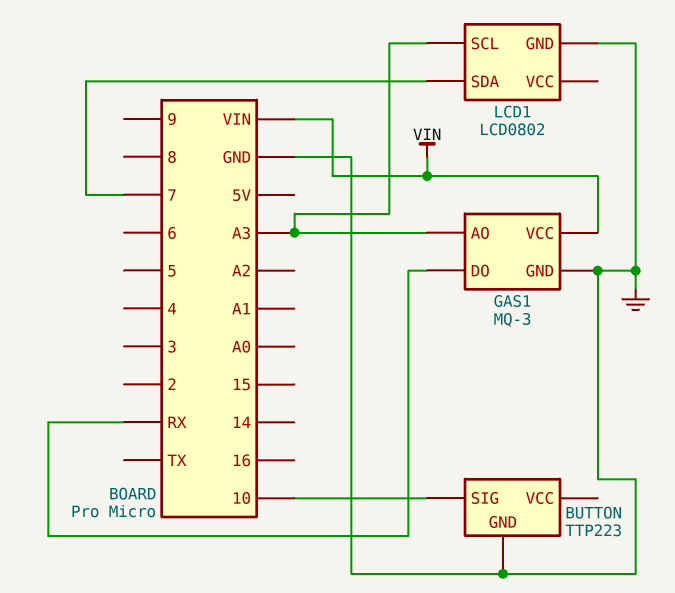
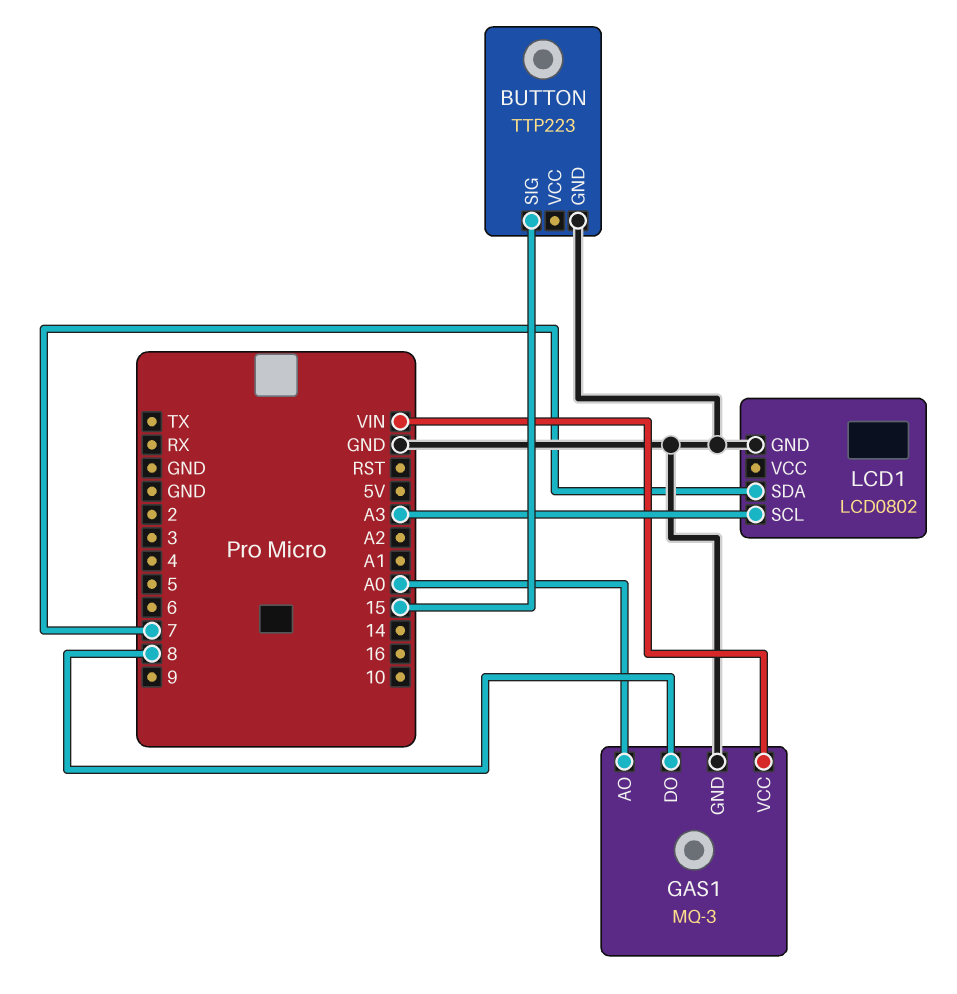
BUTTON pin SIG: 10 -> 15
GAS1 pin AO: A3 -> A0
GAS1 pin DO: RX -> 8

